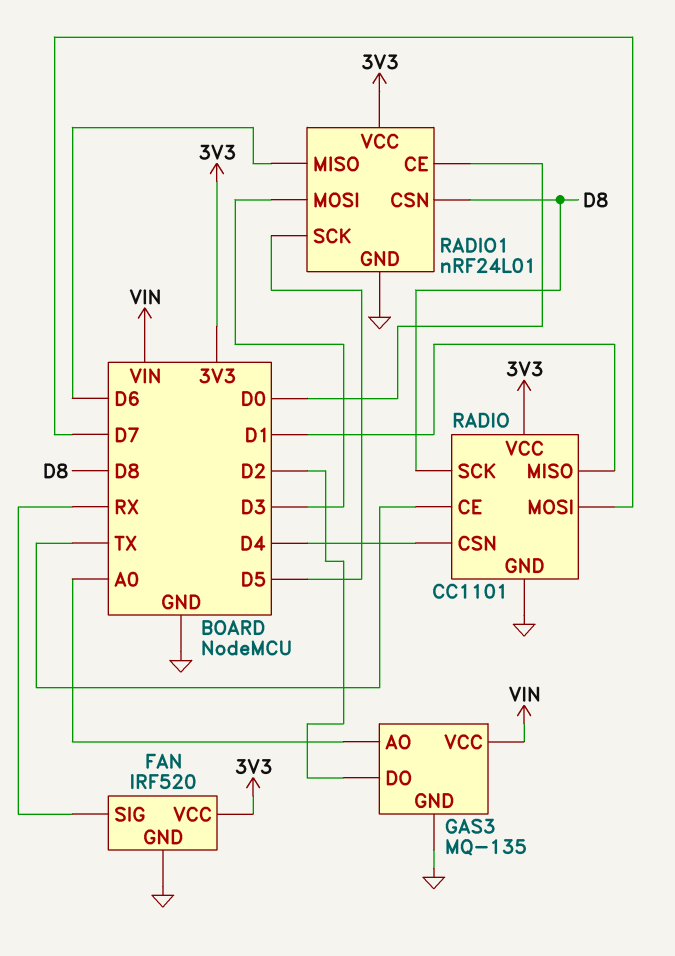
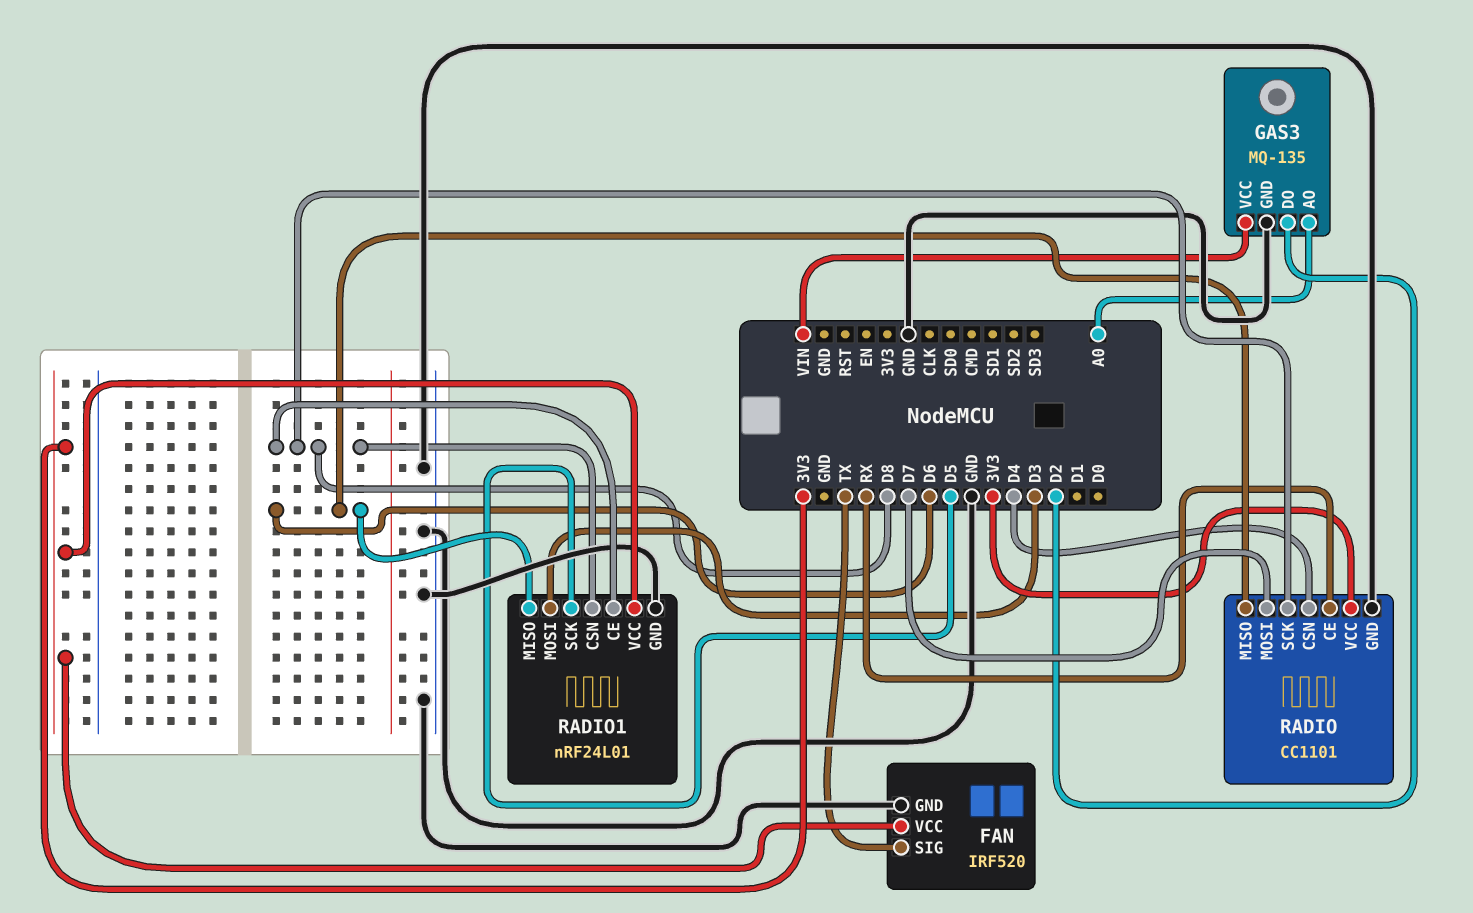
FAN pin SIG: RX -> TX
RADIO pin CE: TX -> RX
RADIO pin MISO: D1 -> D6
RADIO1 pin CE: D0 -> D8

